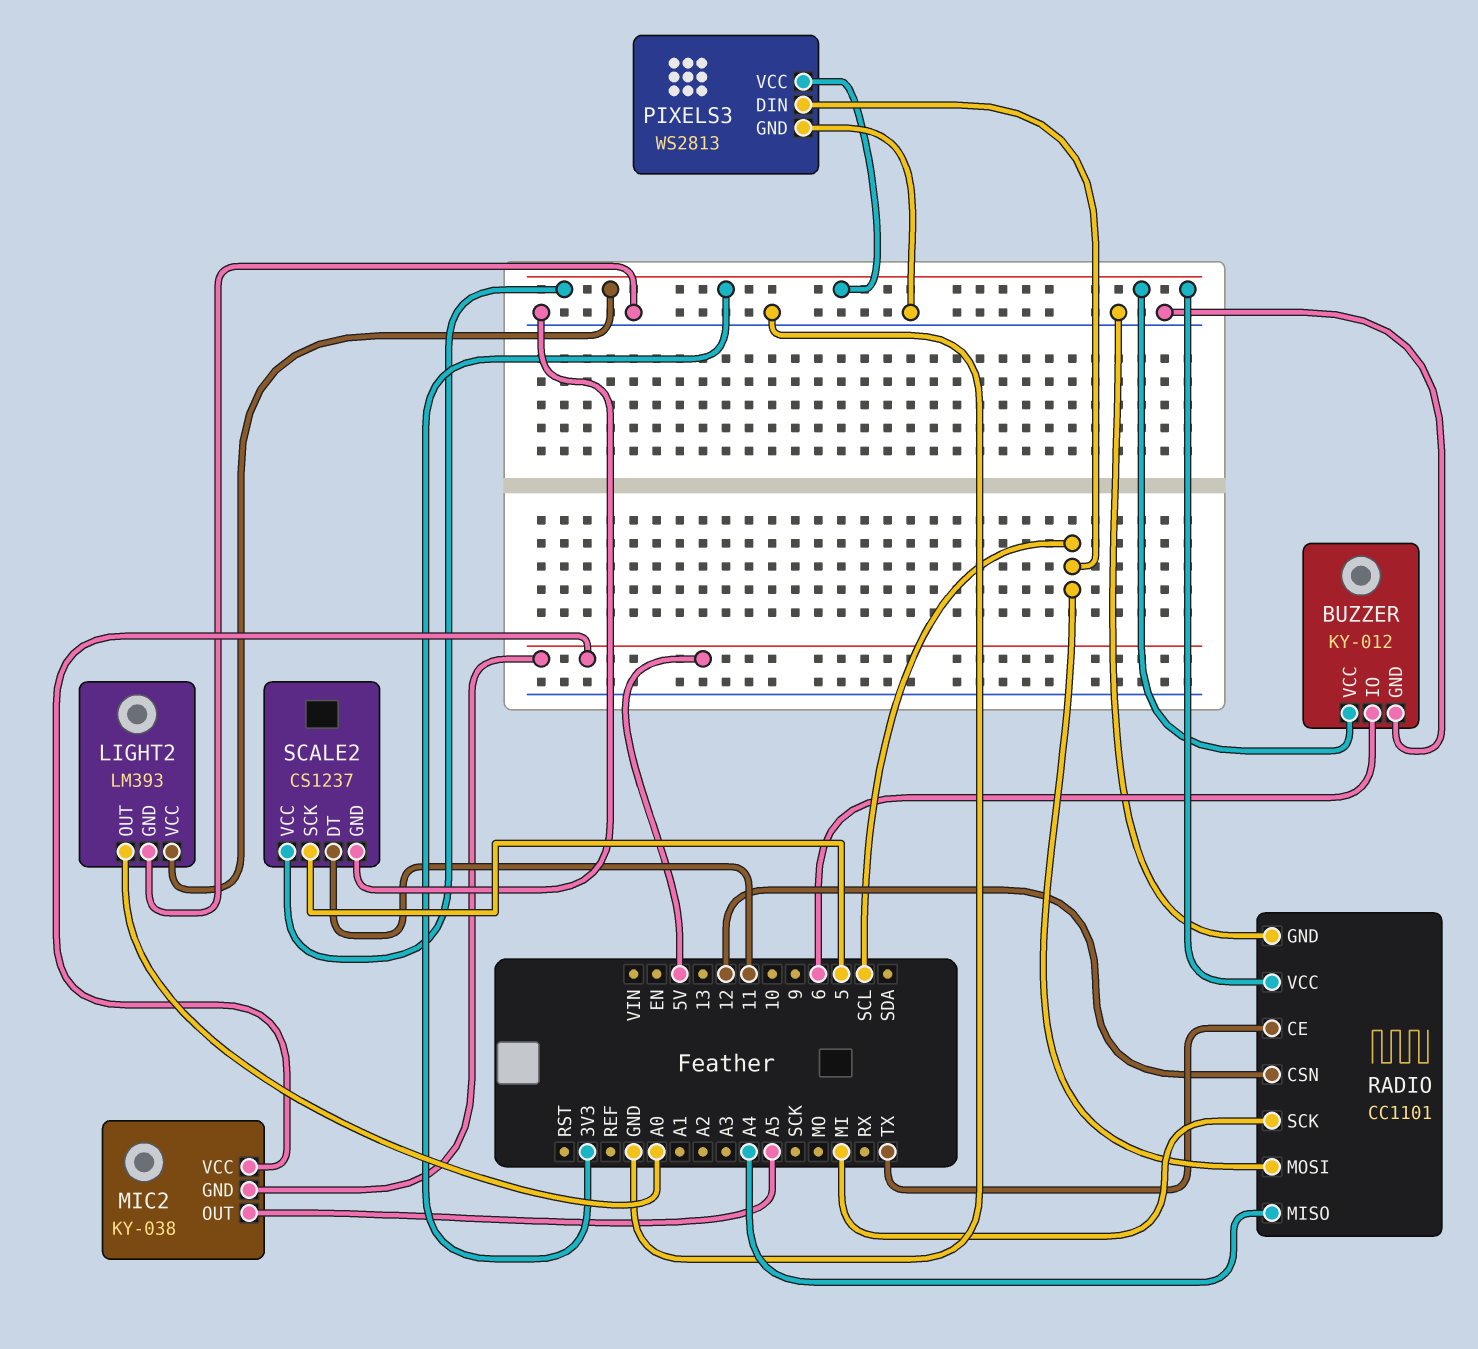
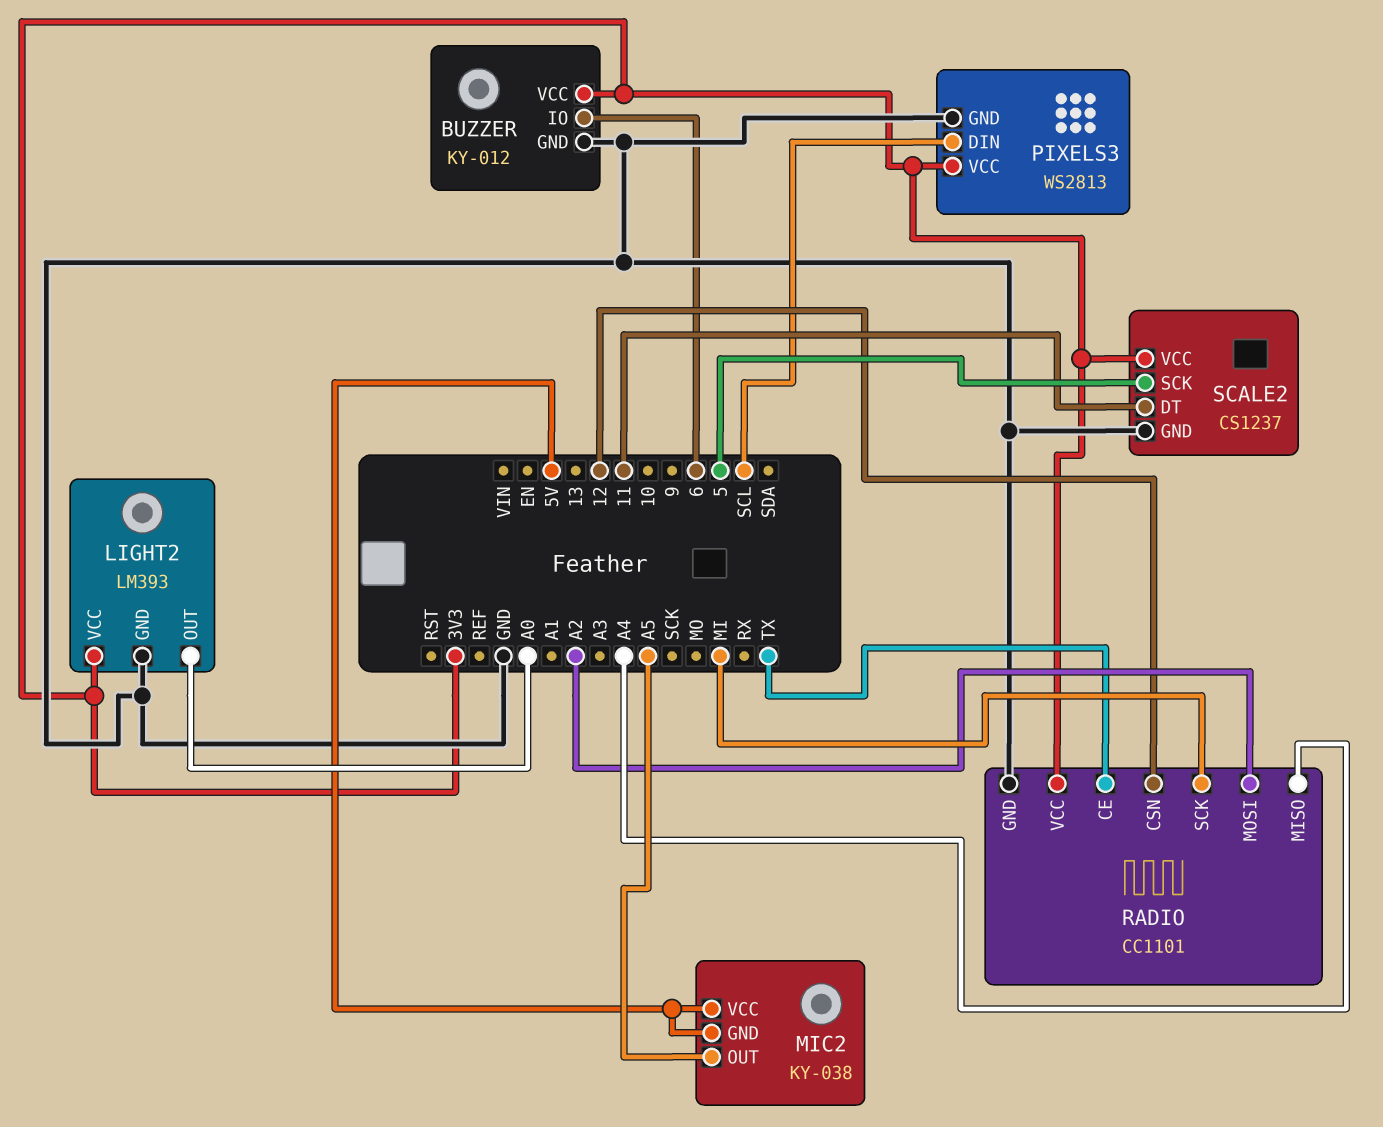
RADIO pin MOSI: SCL -> A2

